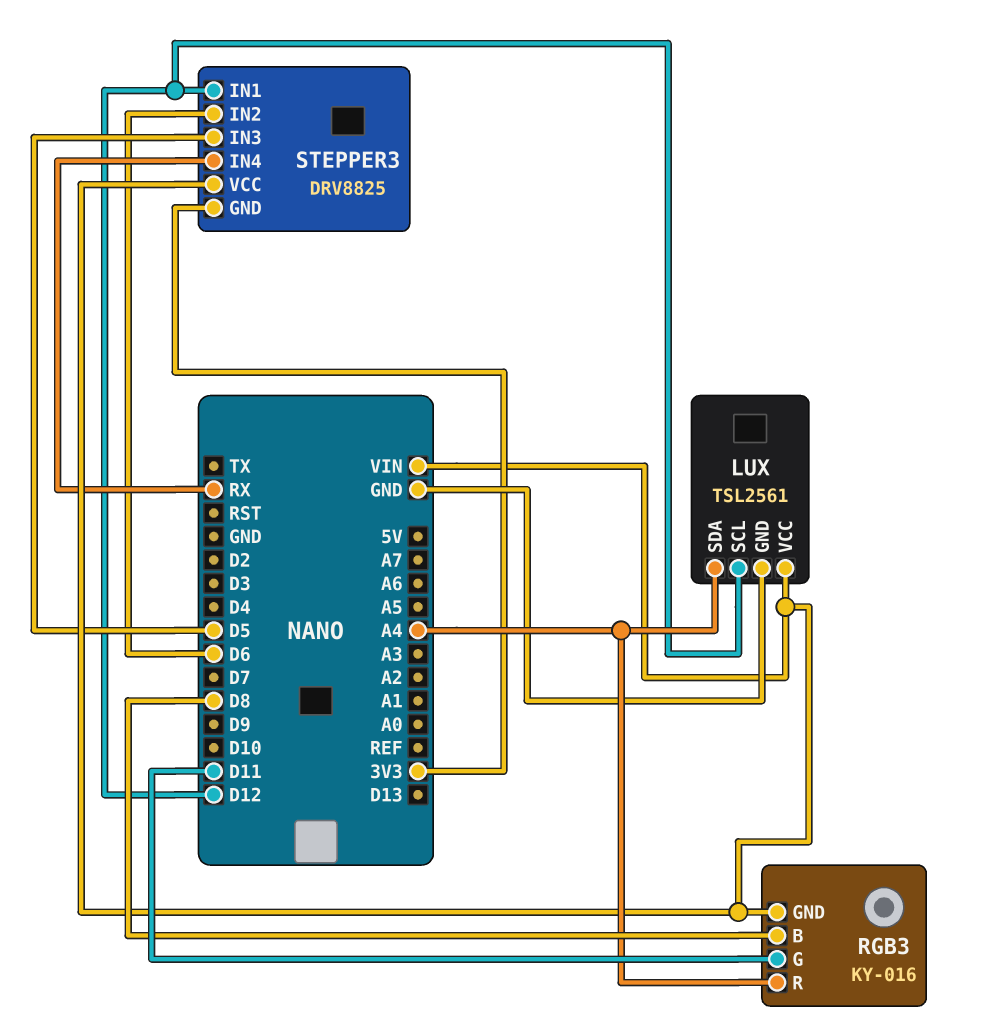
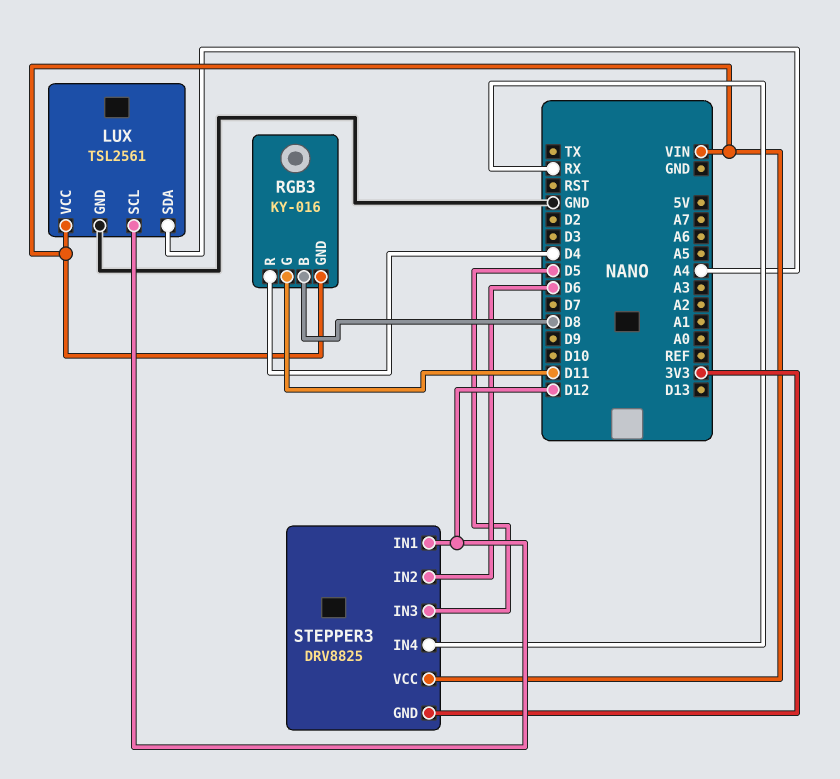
RGB3 pin R: A4 -> D4

